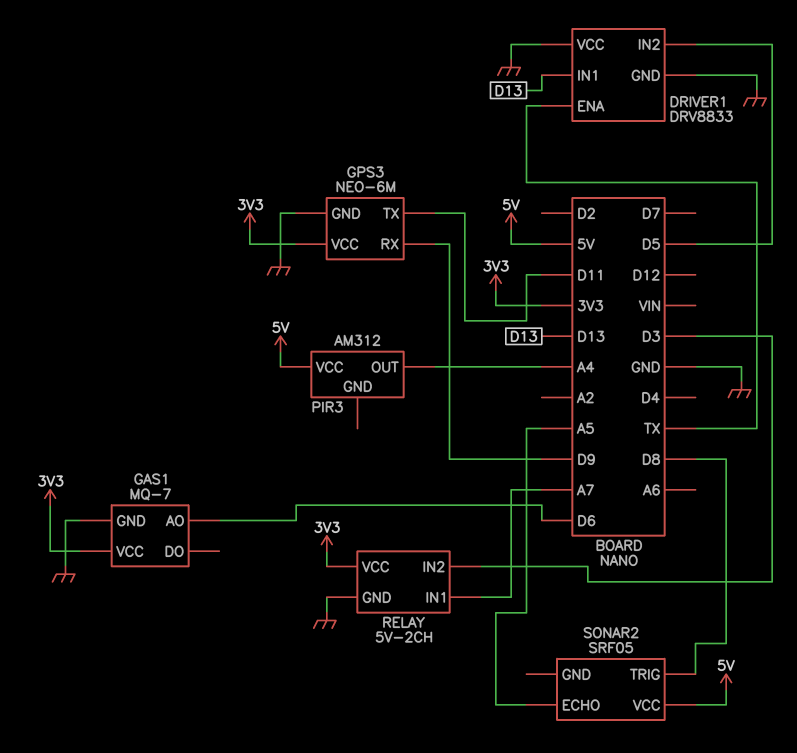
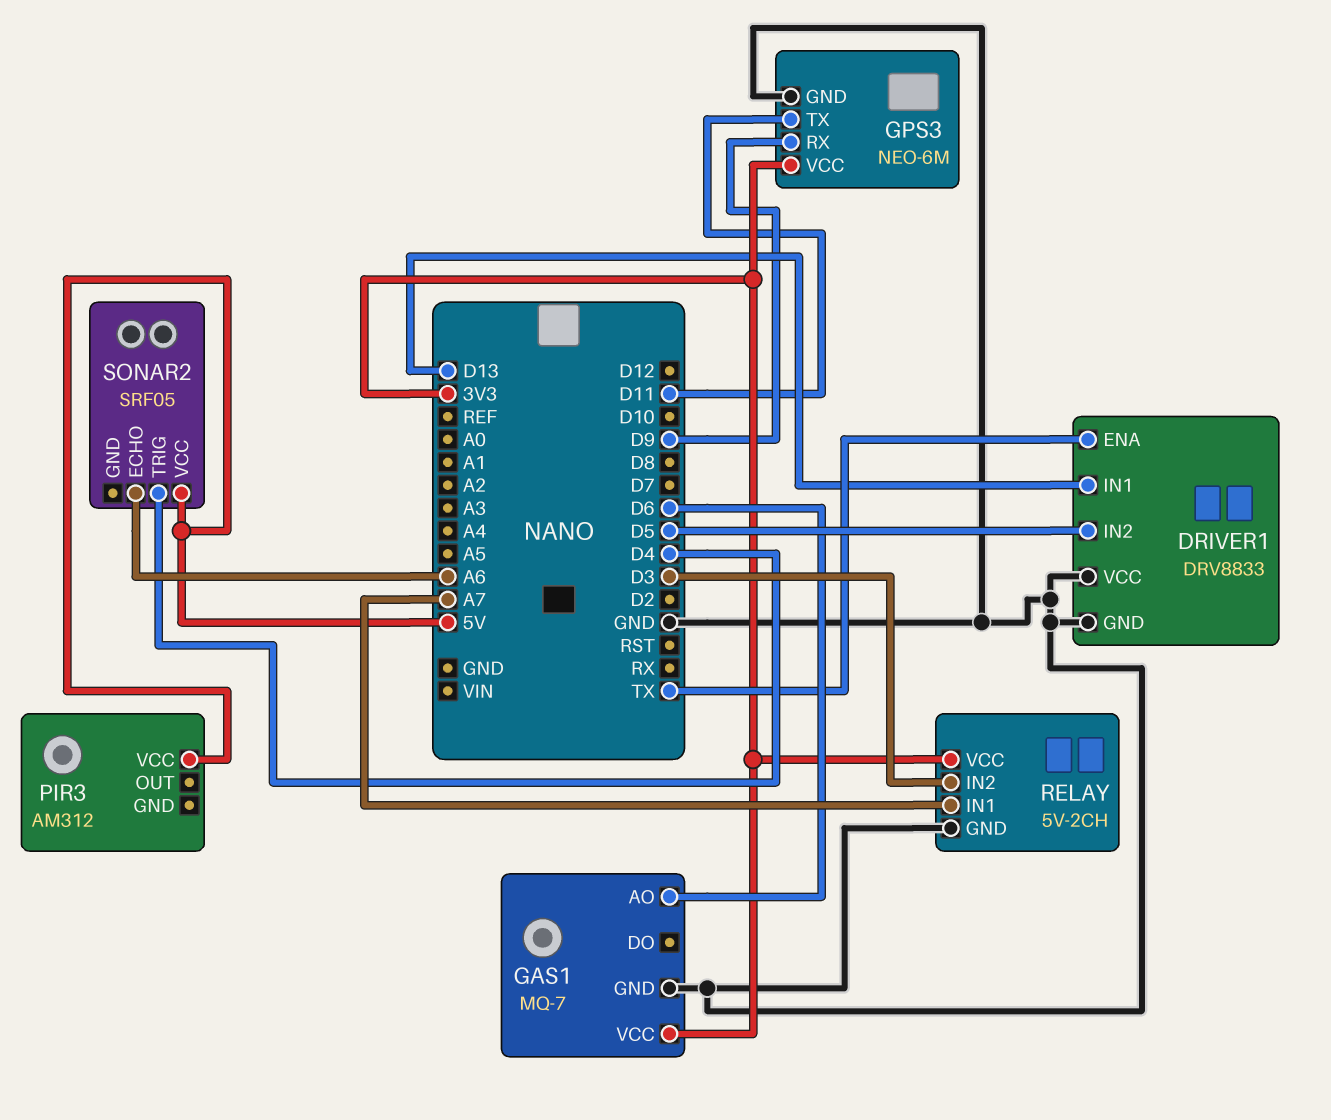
PIR3 pin OUT: A4 -> none
SONAR2 pin ECHO: A5 -> A6
SONAR2 pin TRIG: D8 -> D4

